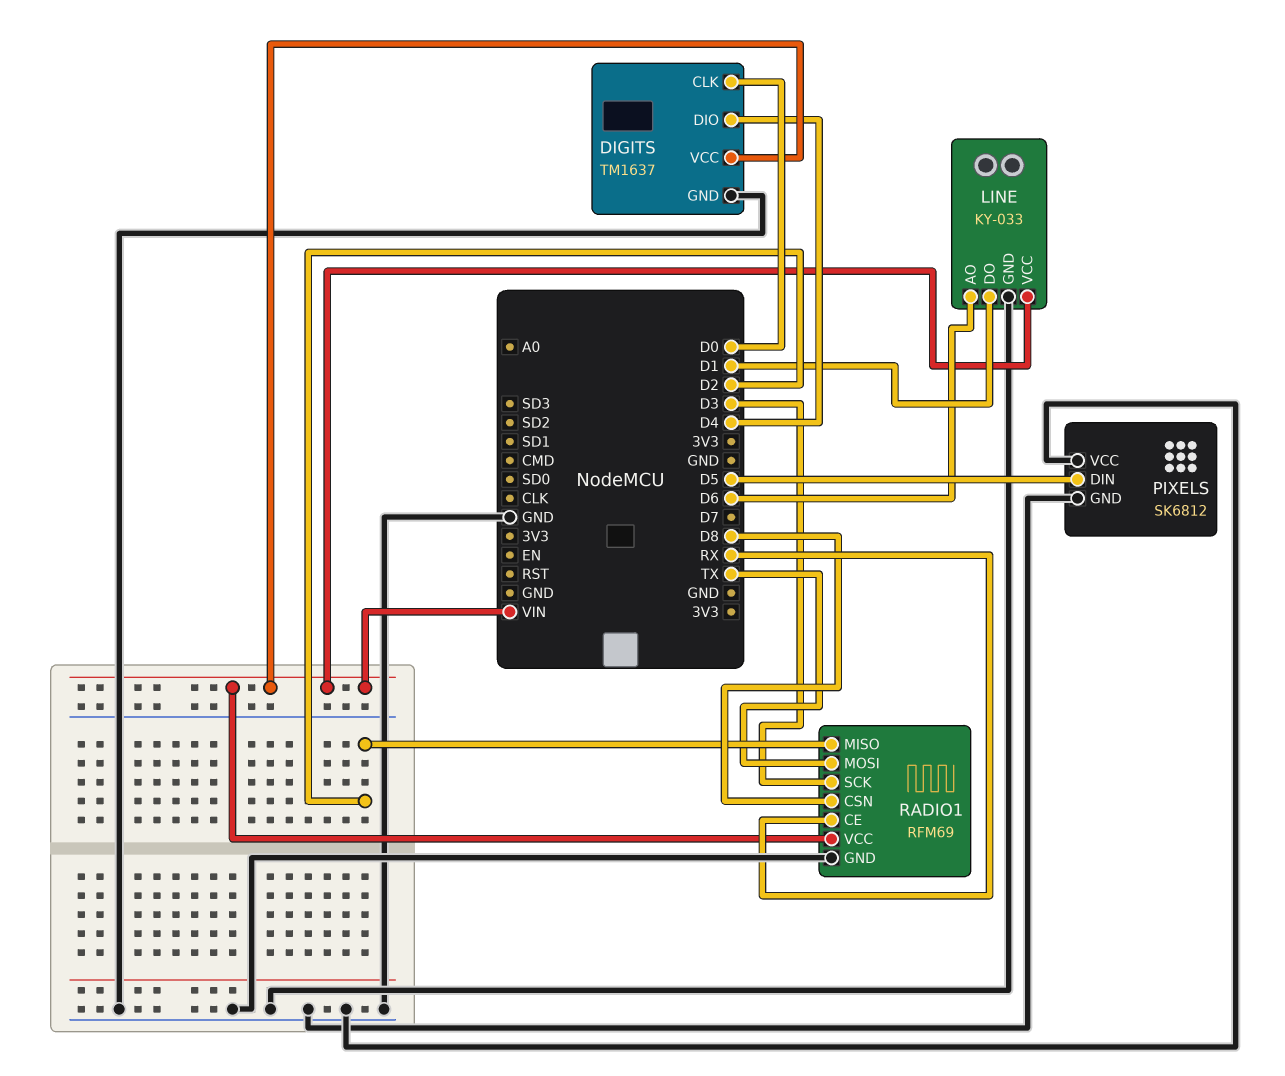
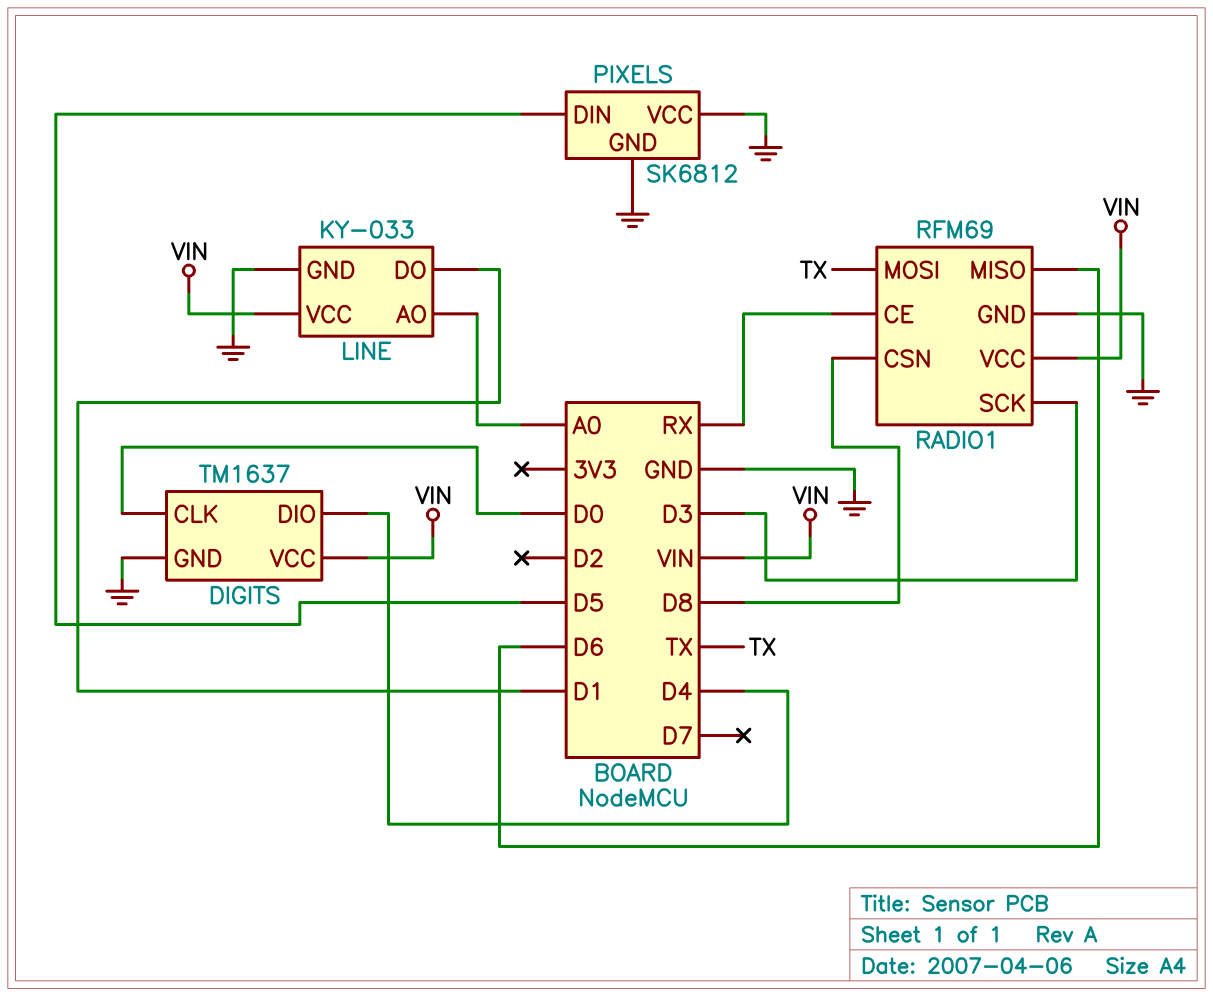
LINE pin AO: D6 -> A0
RADIO1 pin MISO: D2 -> D6

